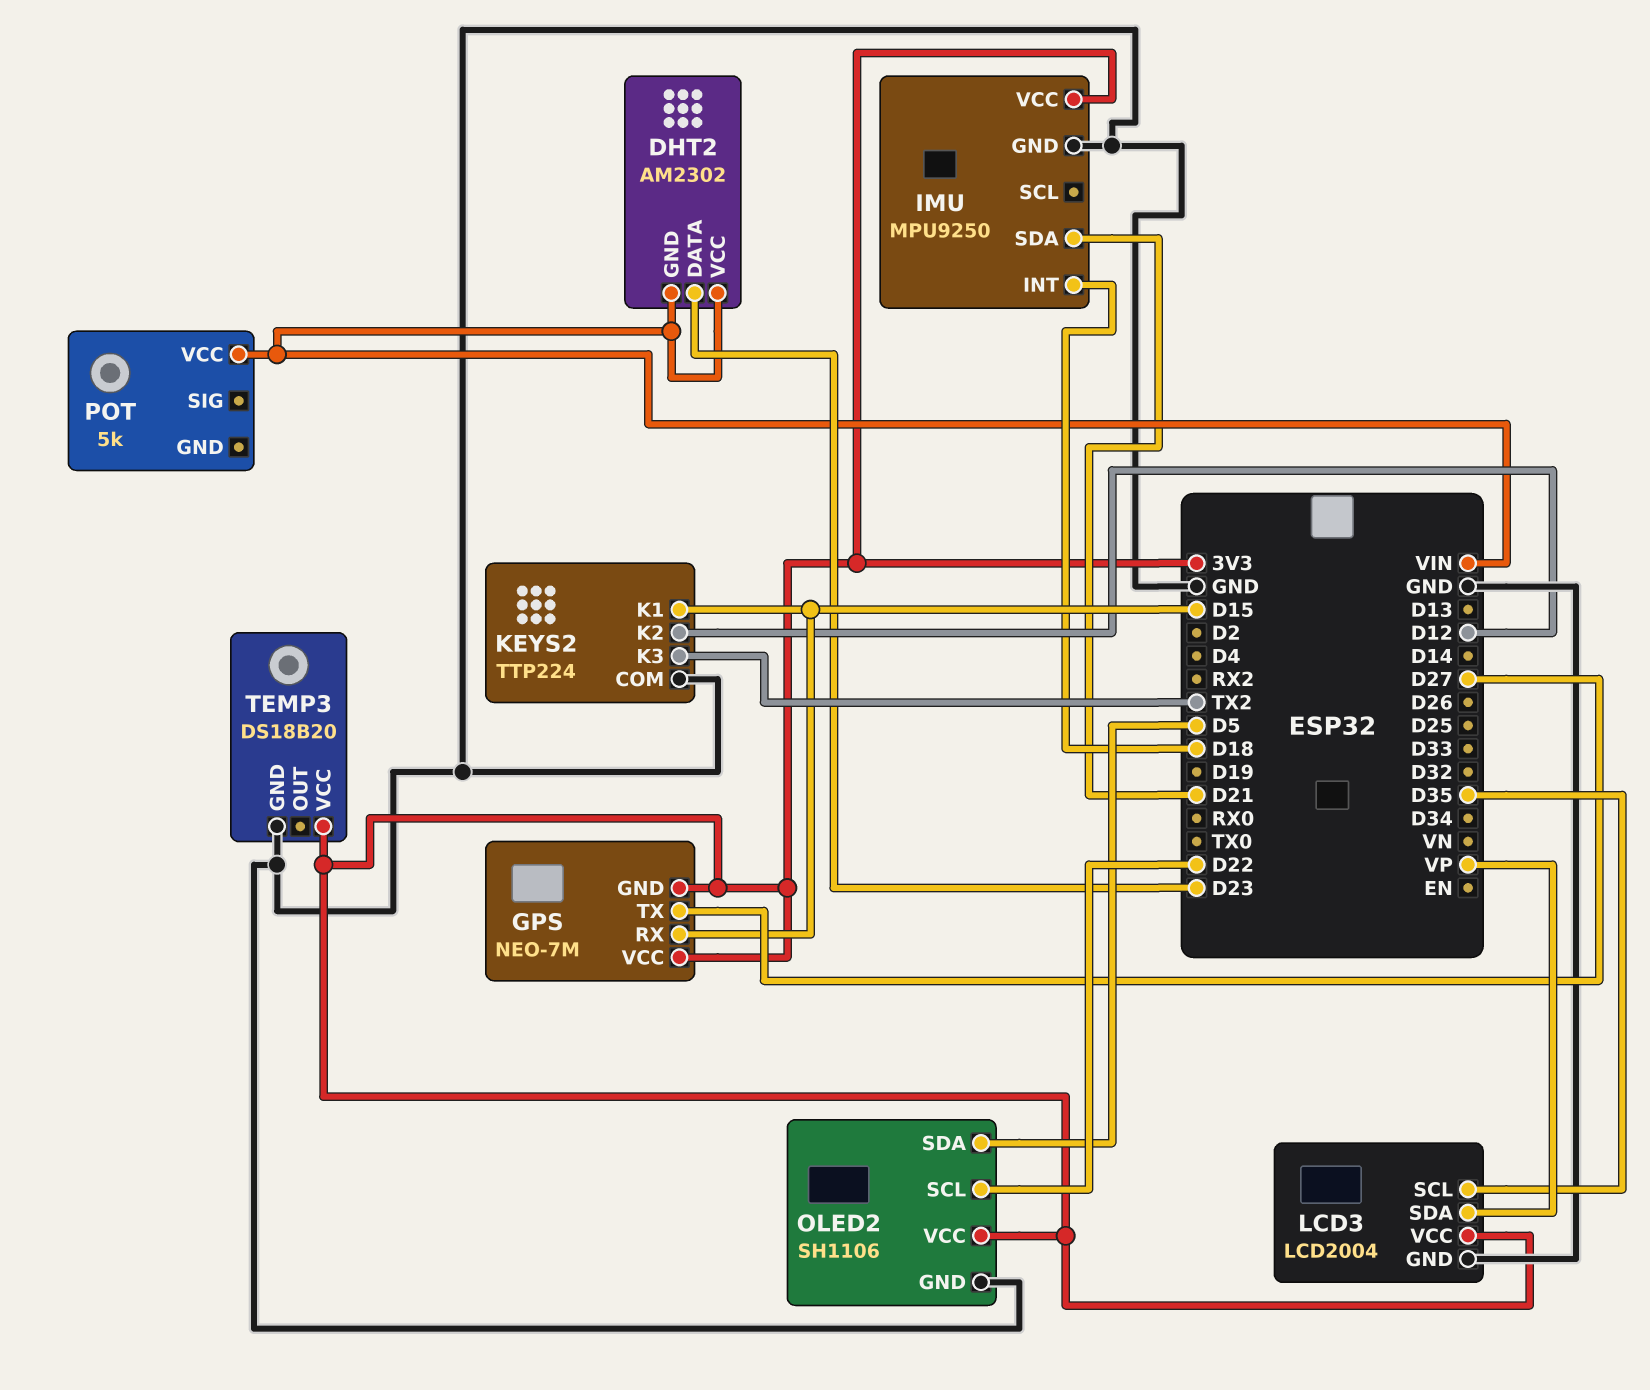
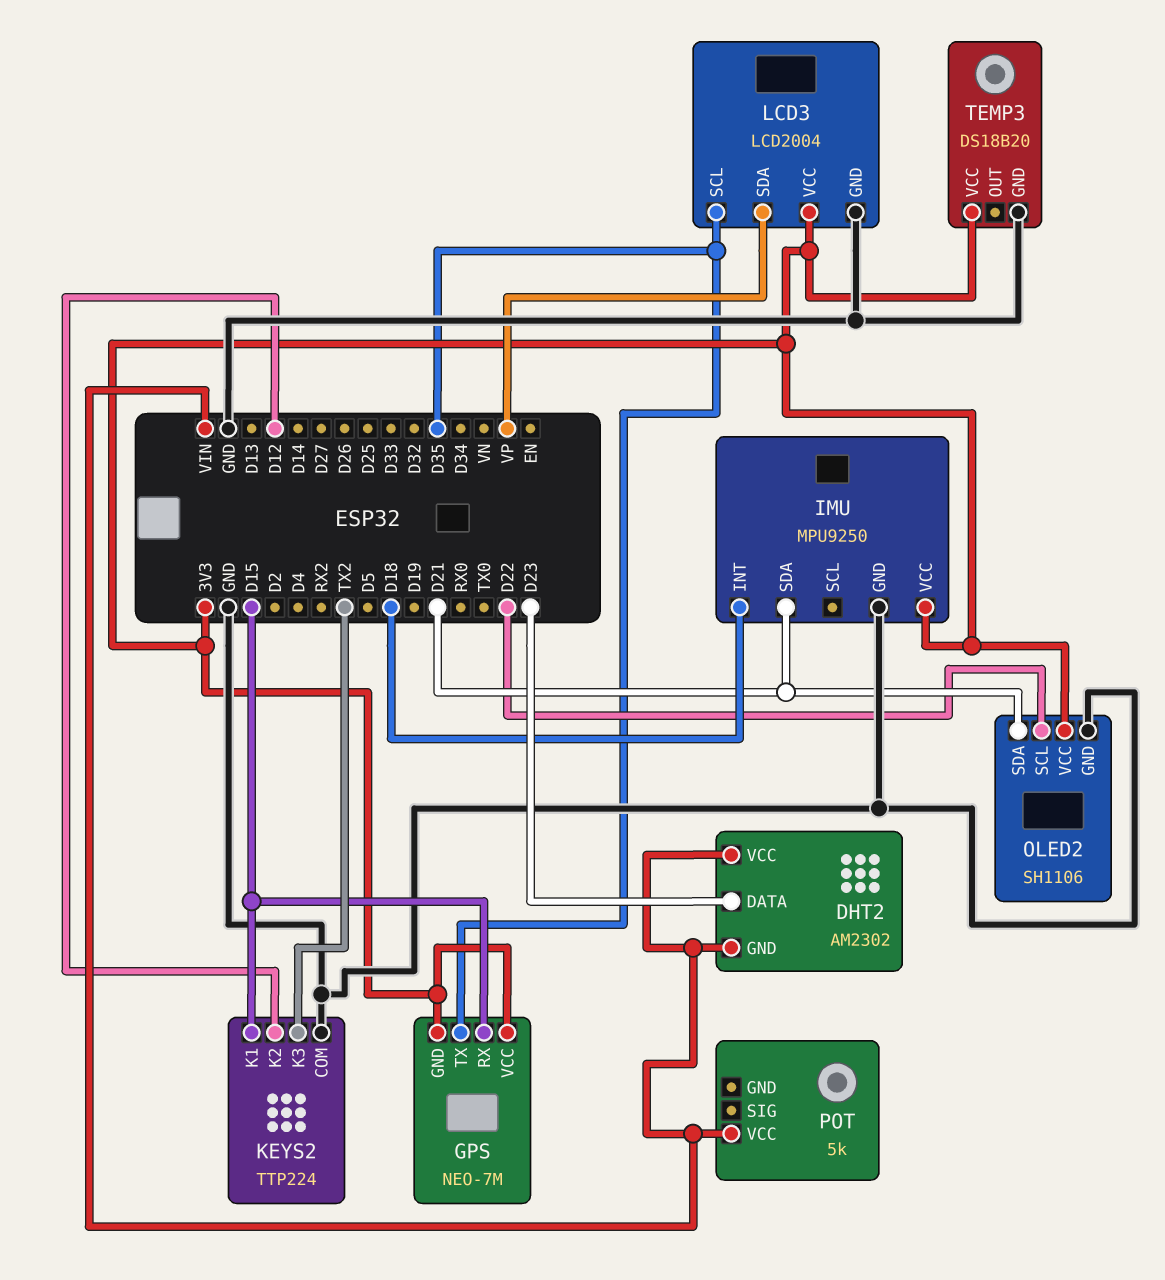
GPS pin TX: D27 -> D35
OLED2 pin SDA: D5 -> D21

